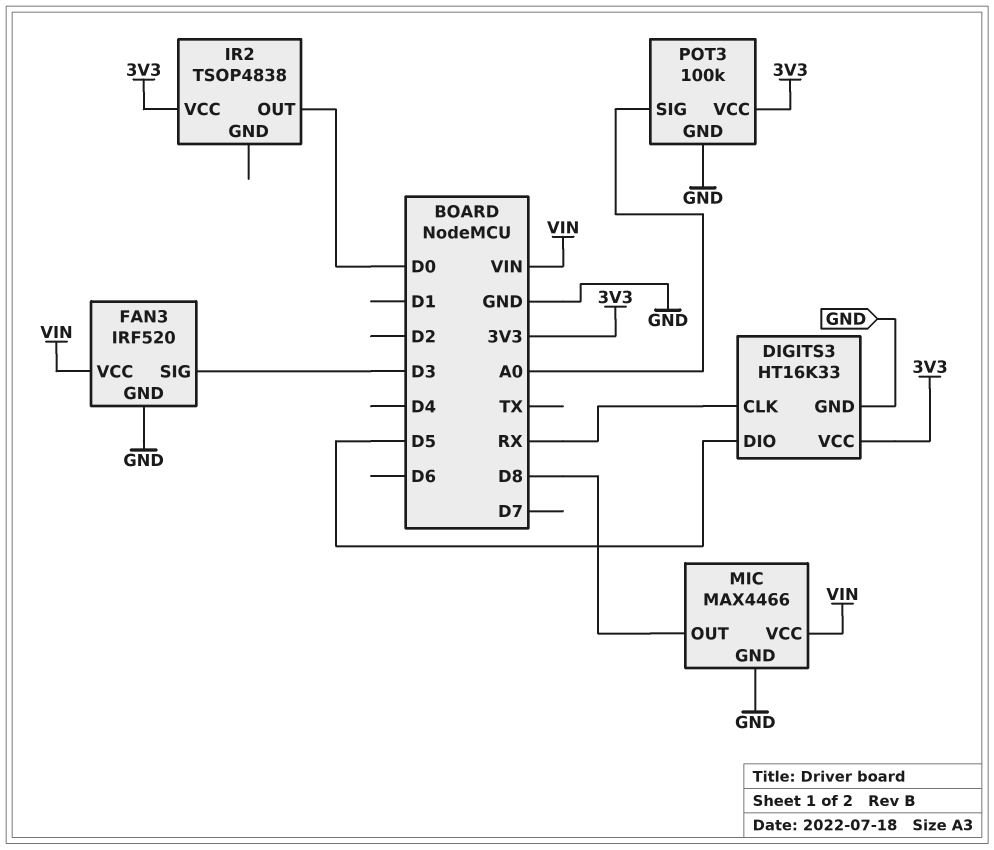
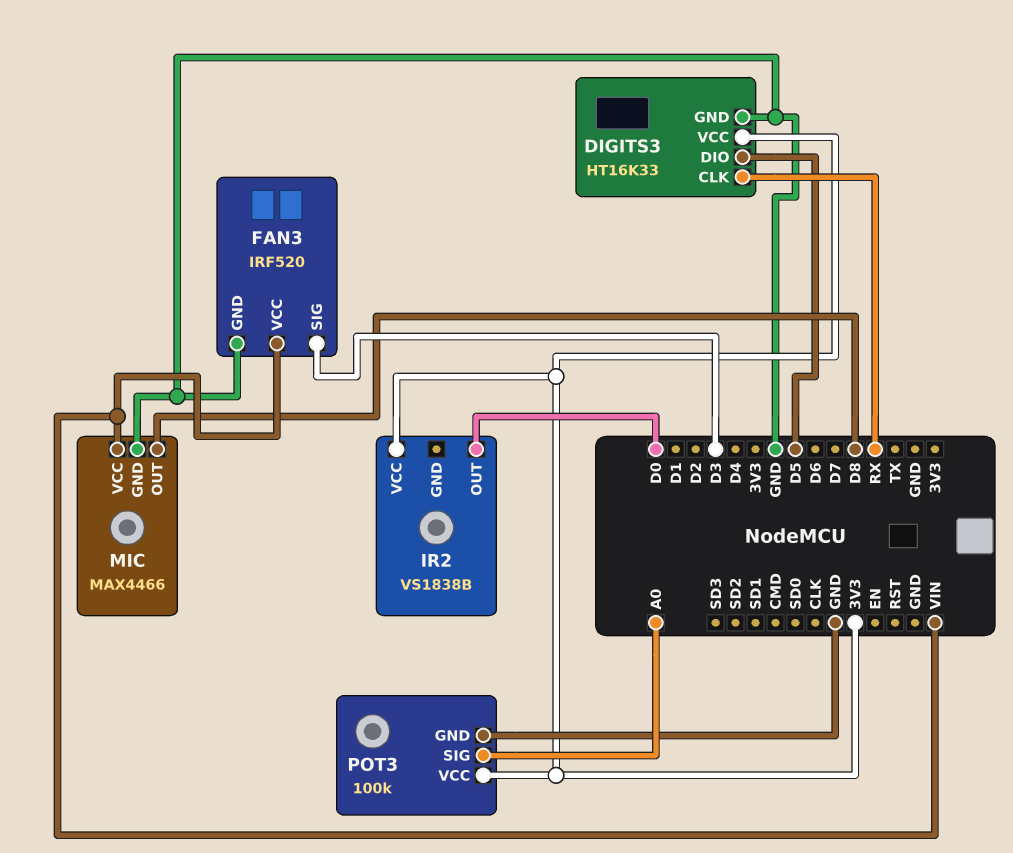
IR2: TSOP4838 -> VS1838B

